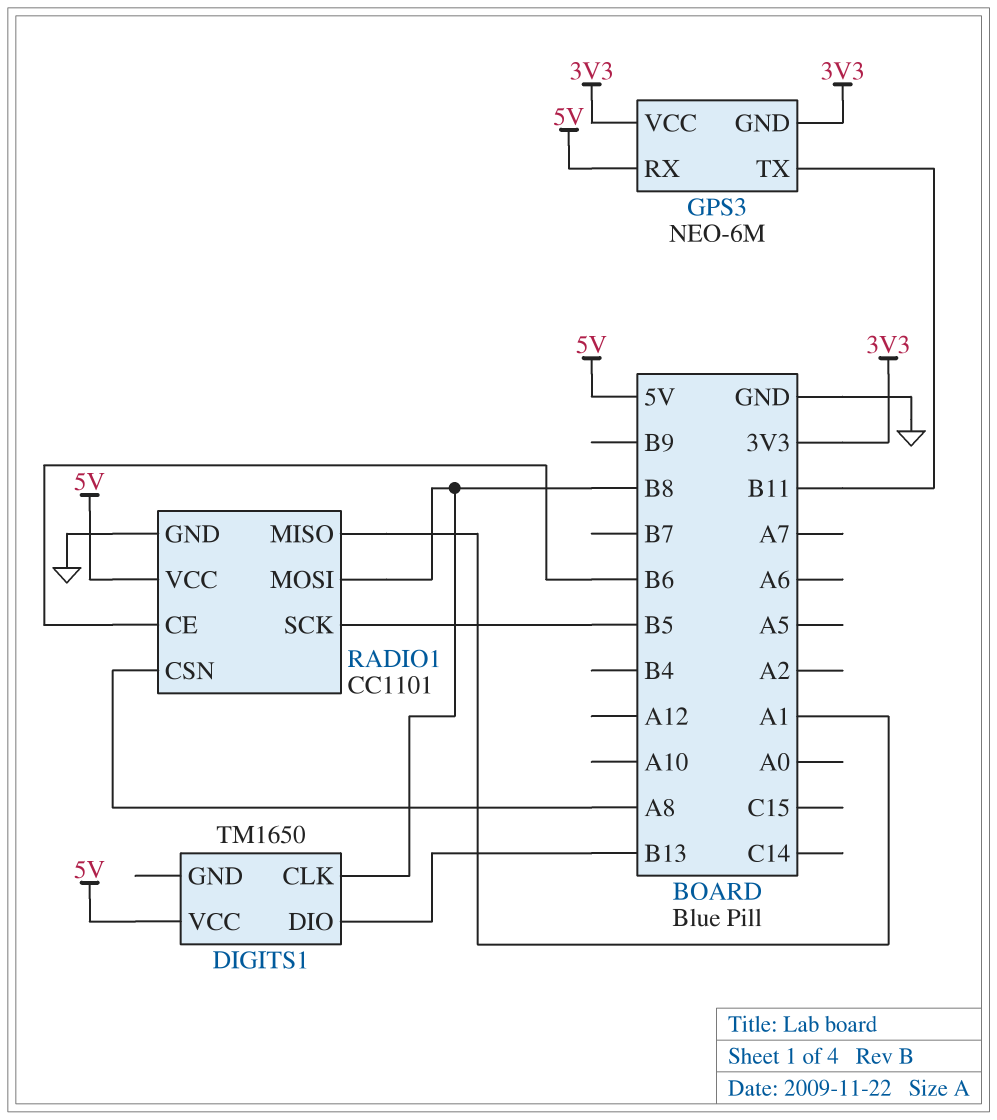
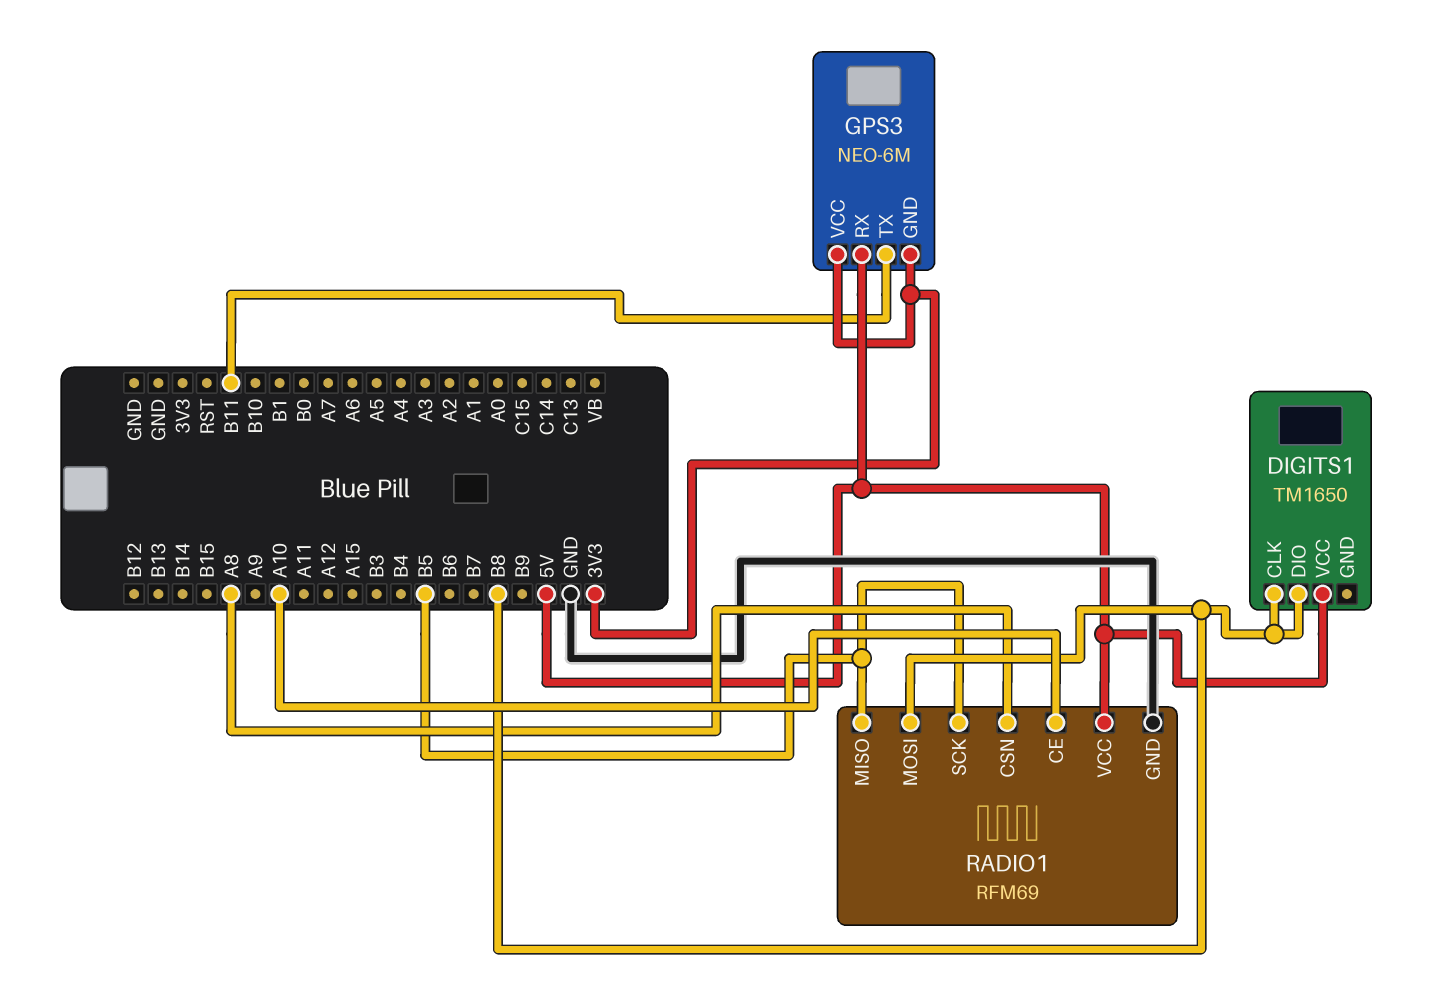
DIGITS1 pin DIO: B13 -> B8
RADIO1: CC1101 -> RFM69
RADIO1 pin CE: B6 -> A10
RADIO1 pin MISO: A1 -> B5

